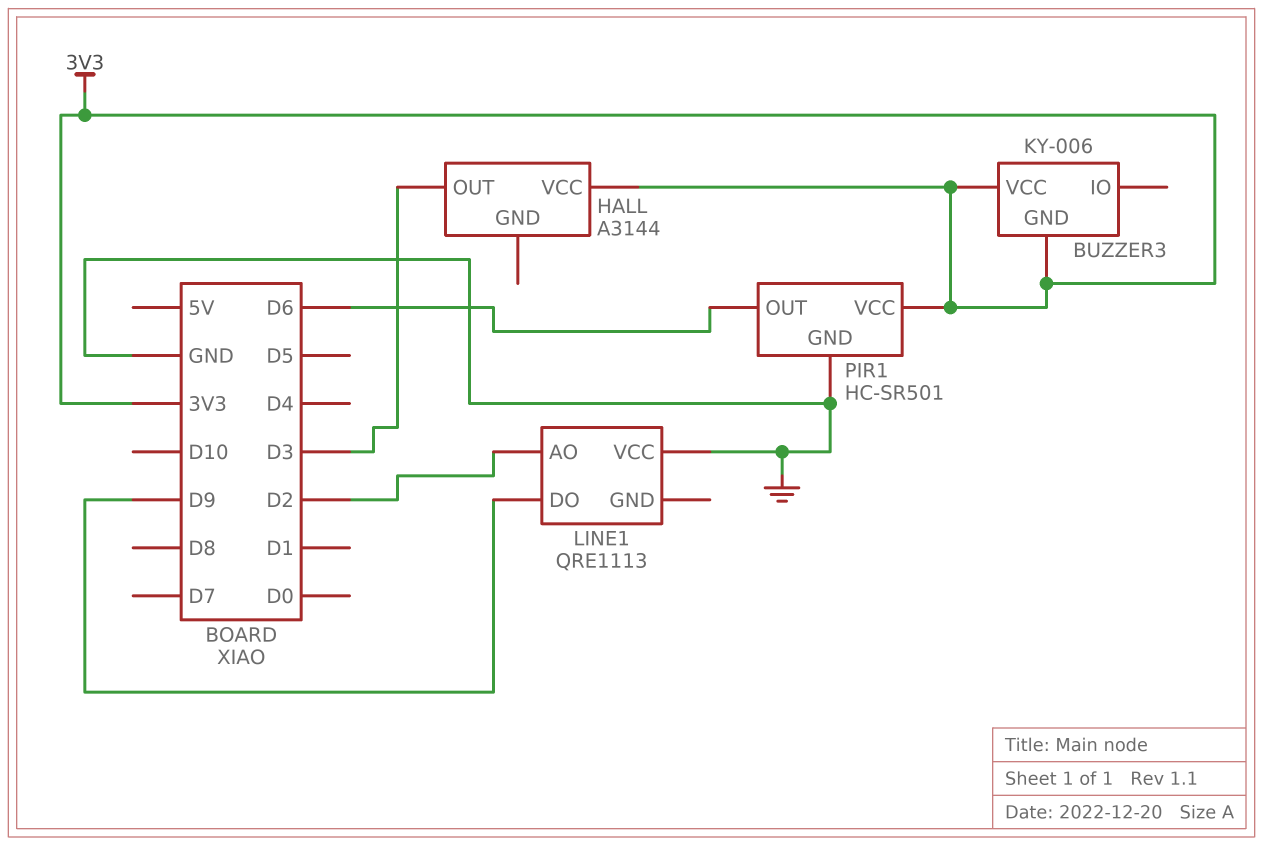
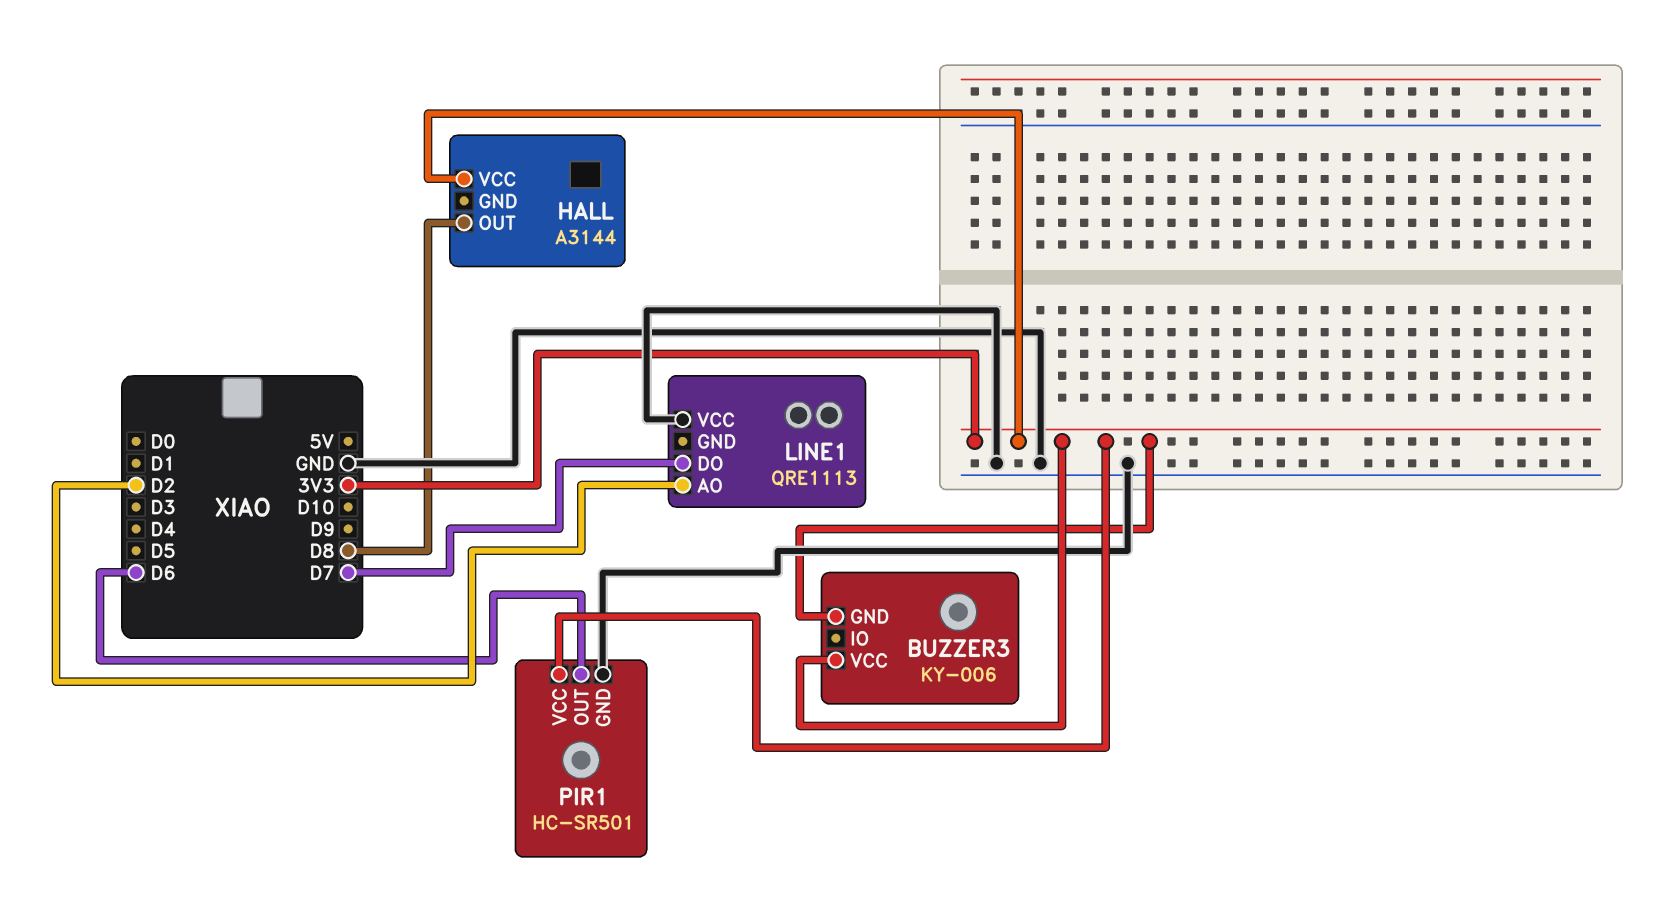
HALL pin OUT: D3 -> D8
LINE1 pin DO: D9 -> D7

